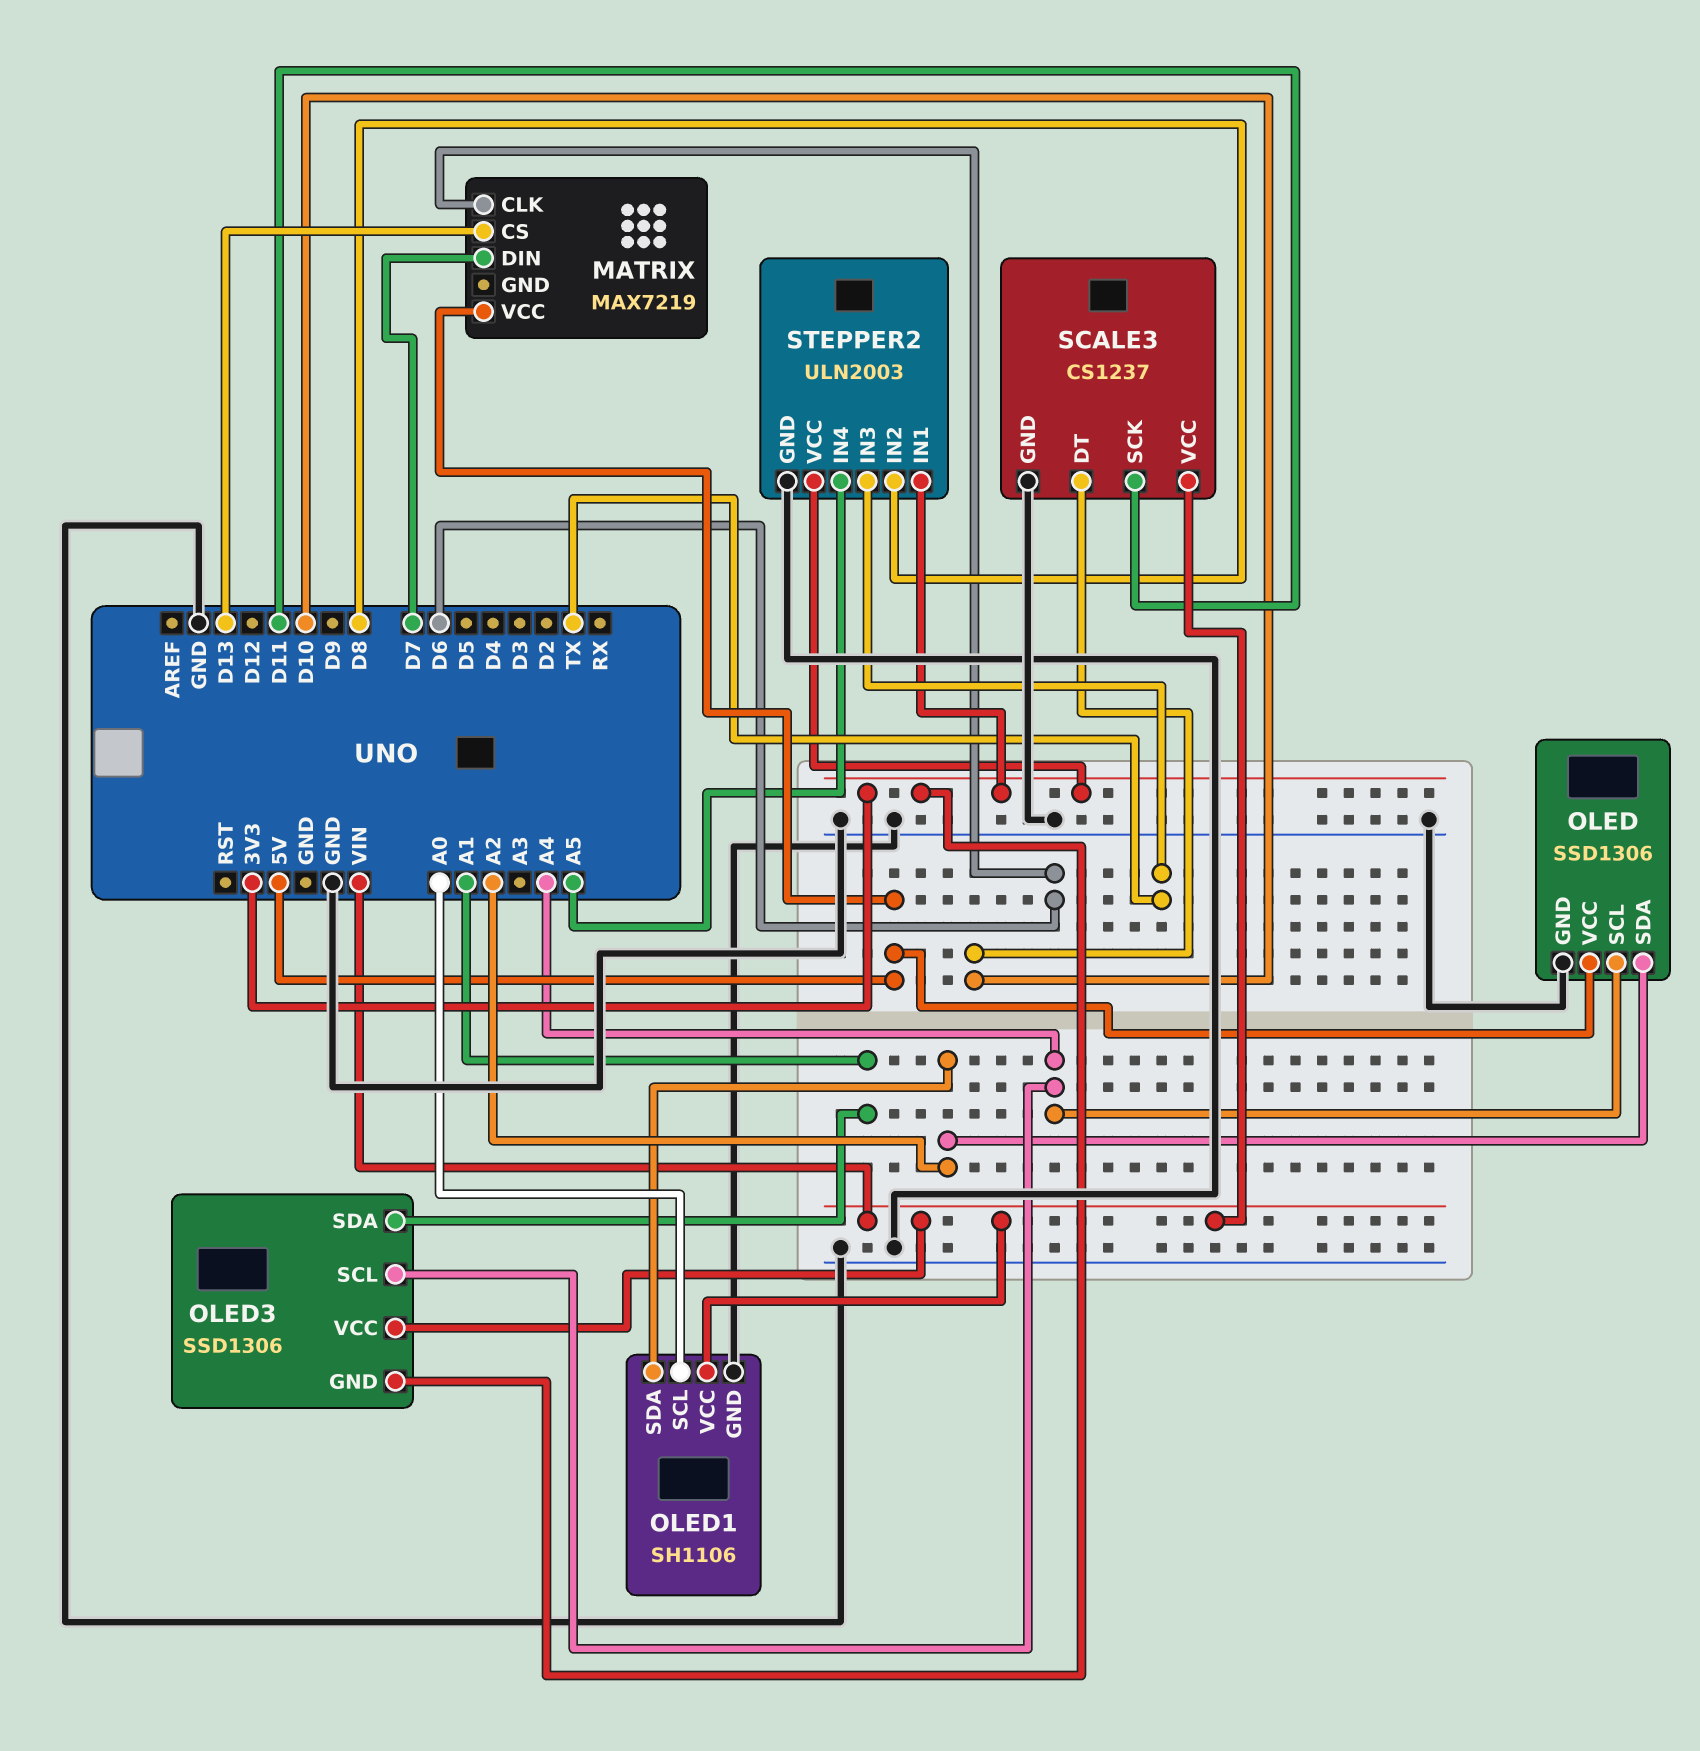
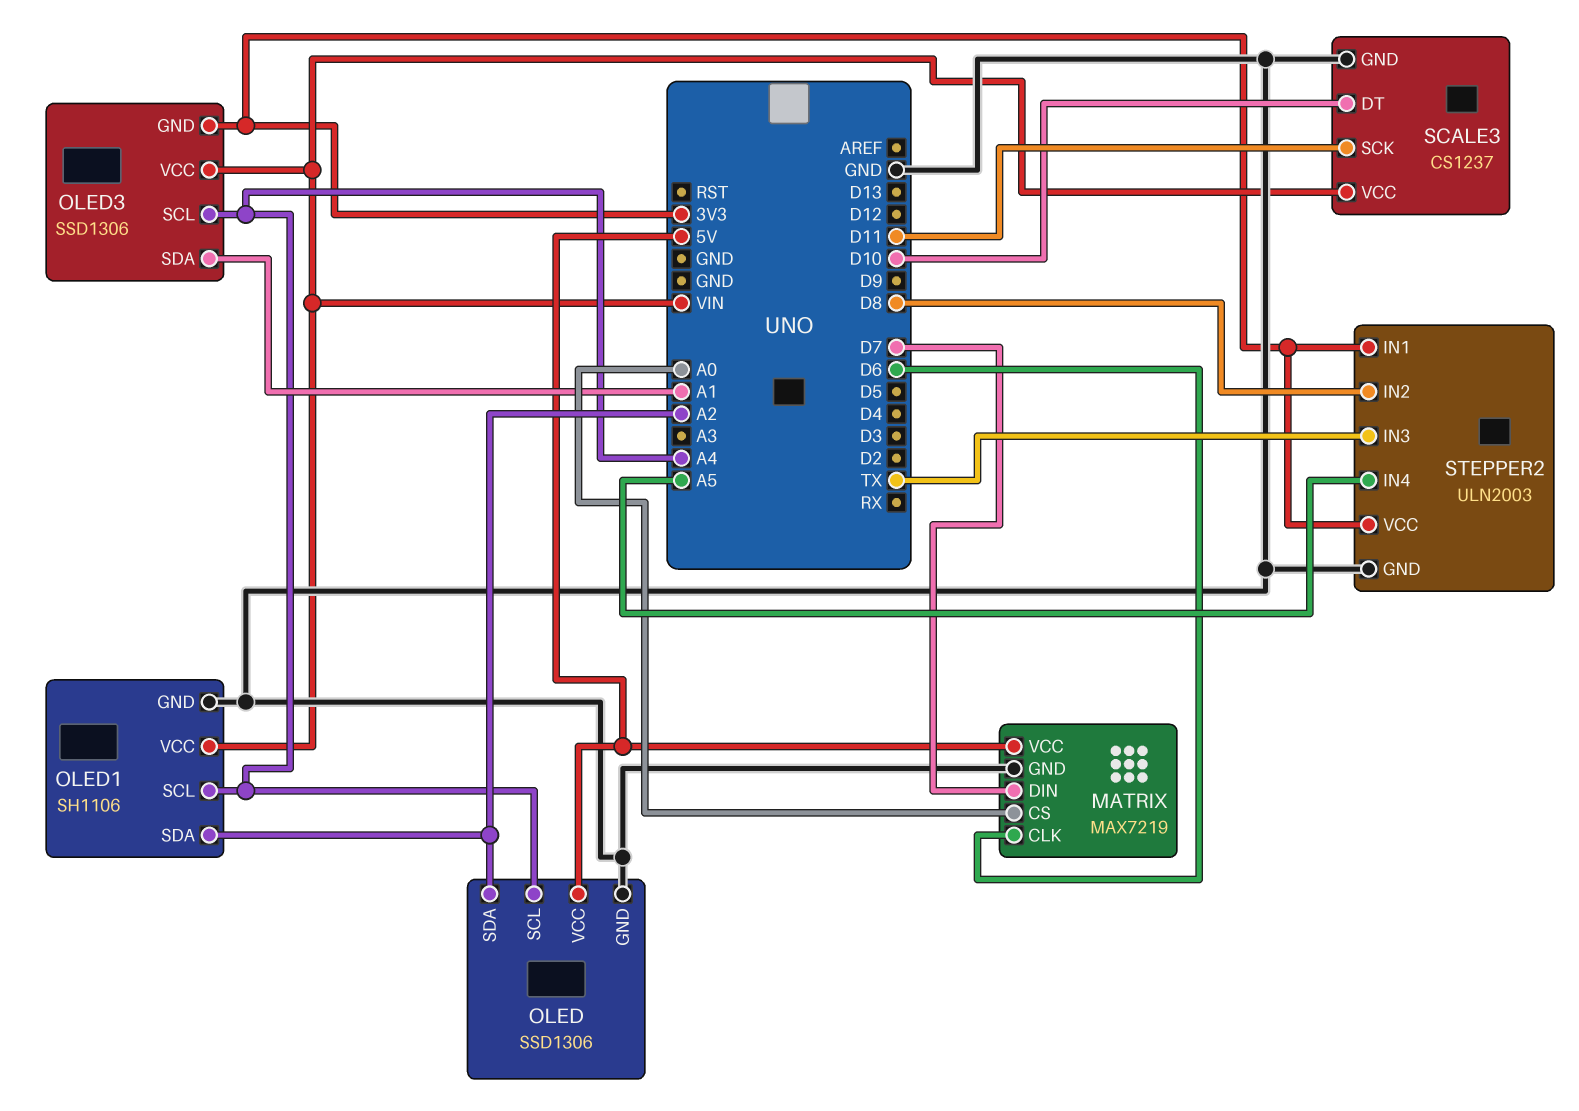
MATRIX pin CS: D13 -> A0
MATRIX pin GND: none -> GND
OLED1 pin SCL: A0 -> A4

